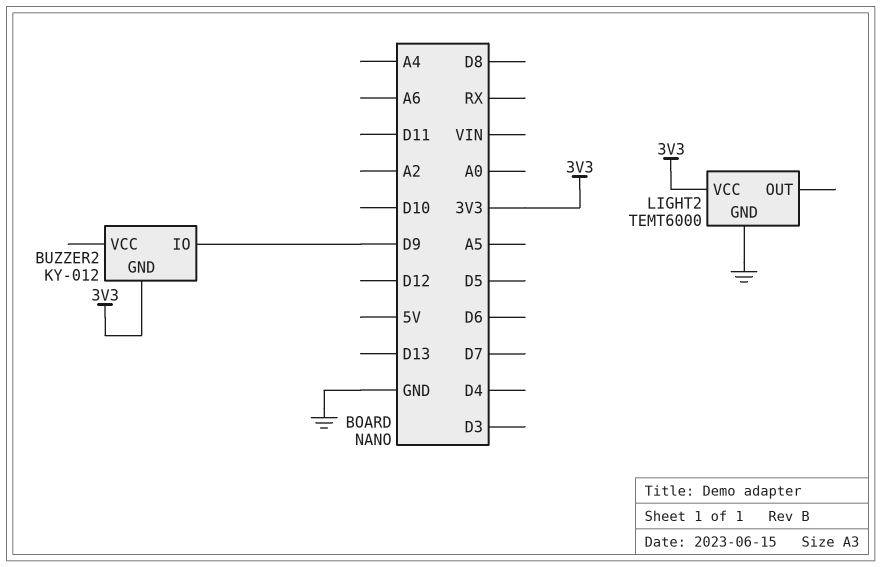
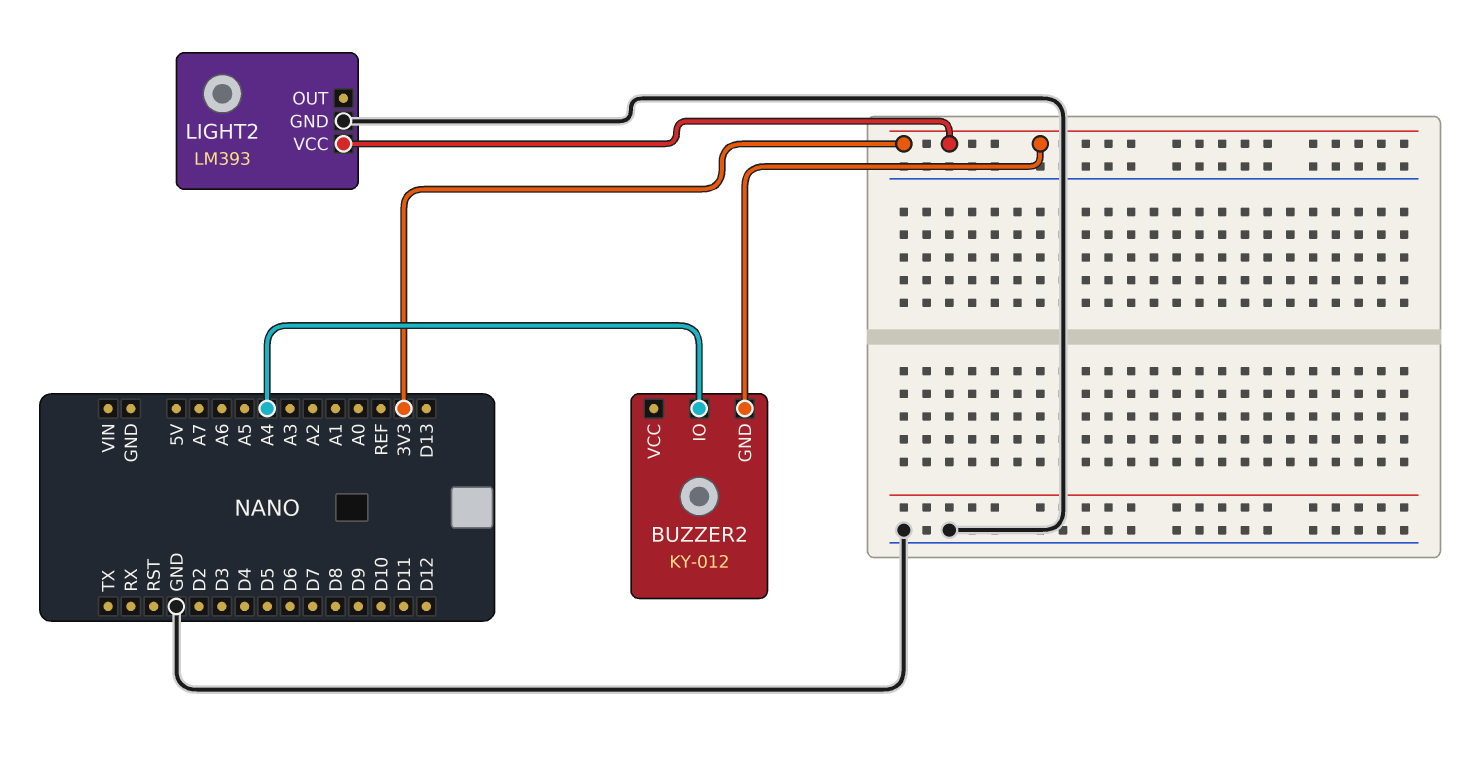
BUZZER2 pin IO: D9 -> A4
LIGHT2: TEMT6000 -> LM393

